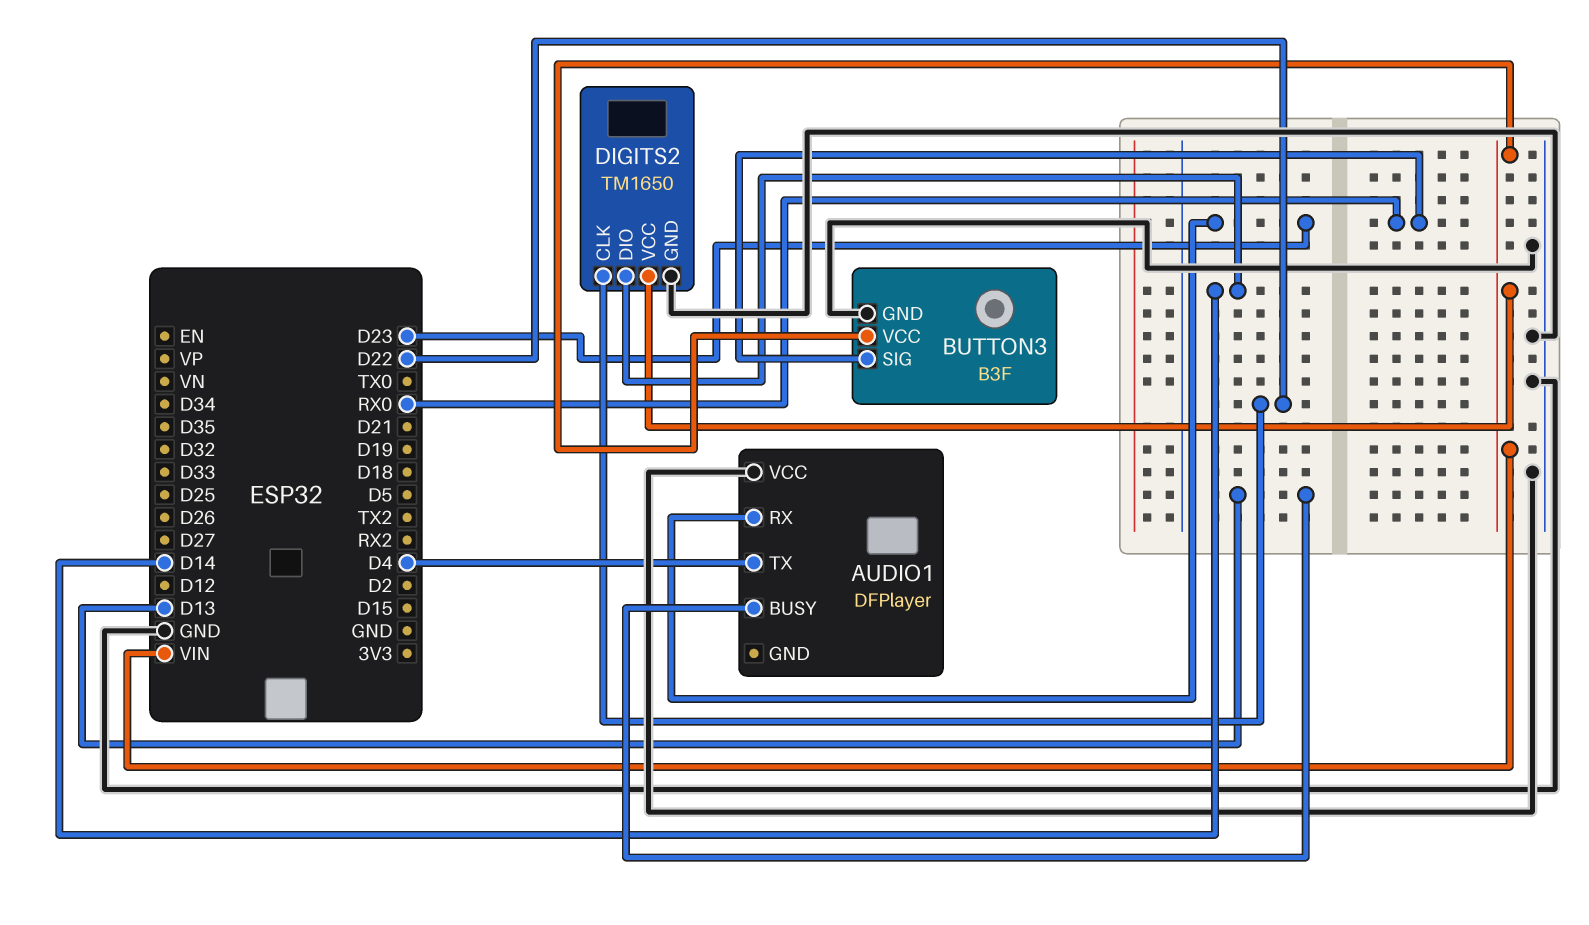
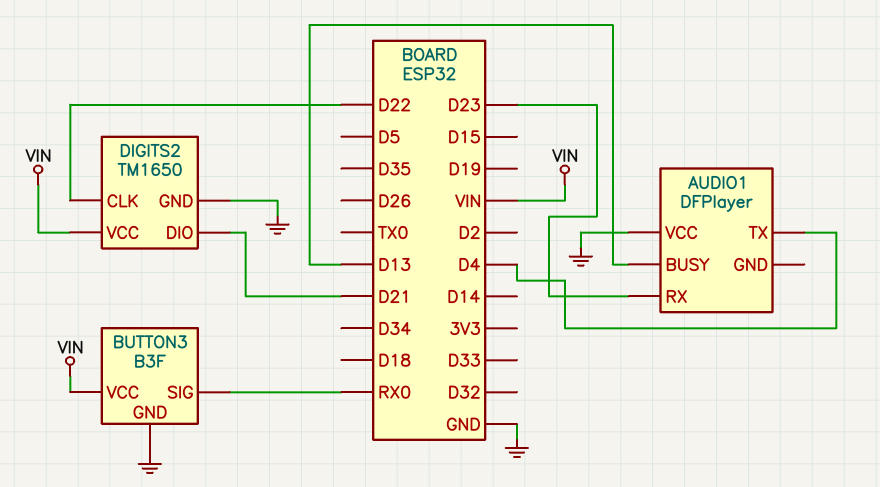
DIGITS2 pin DIO: D14 -> D21

